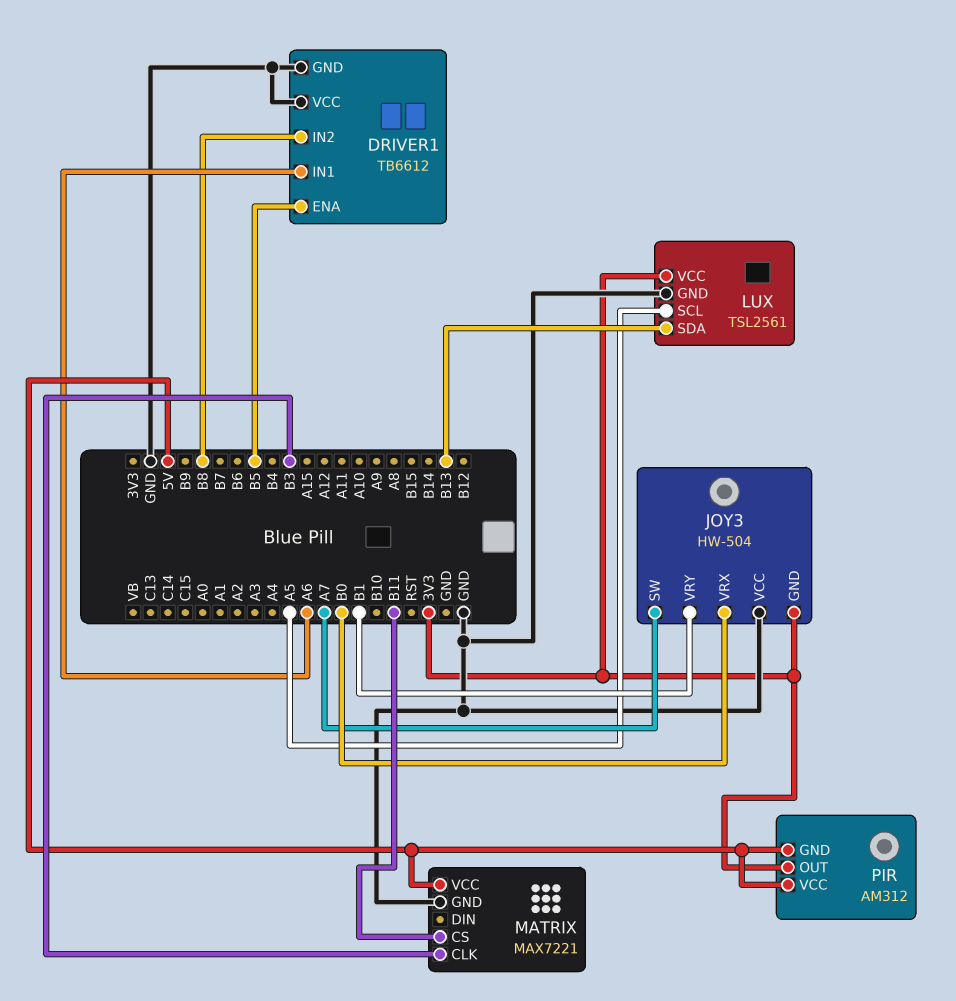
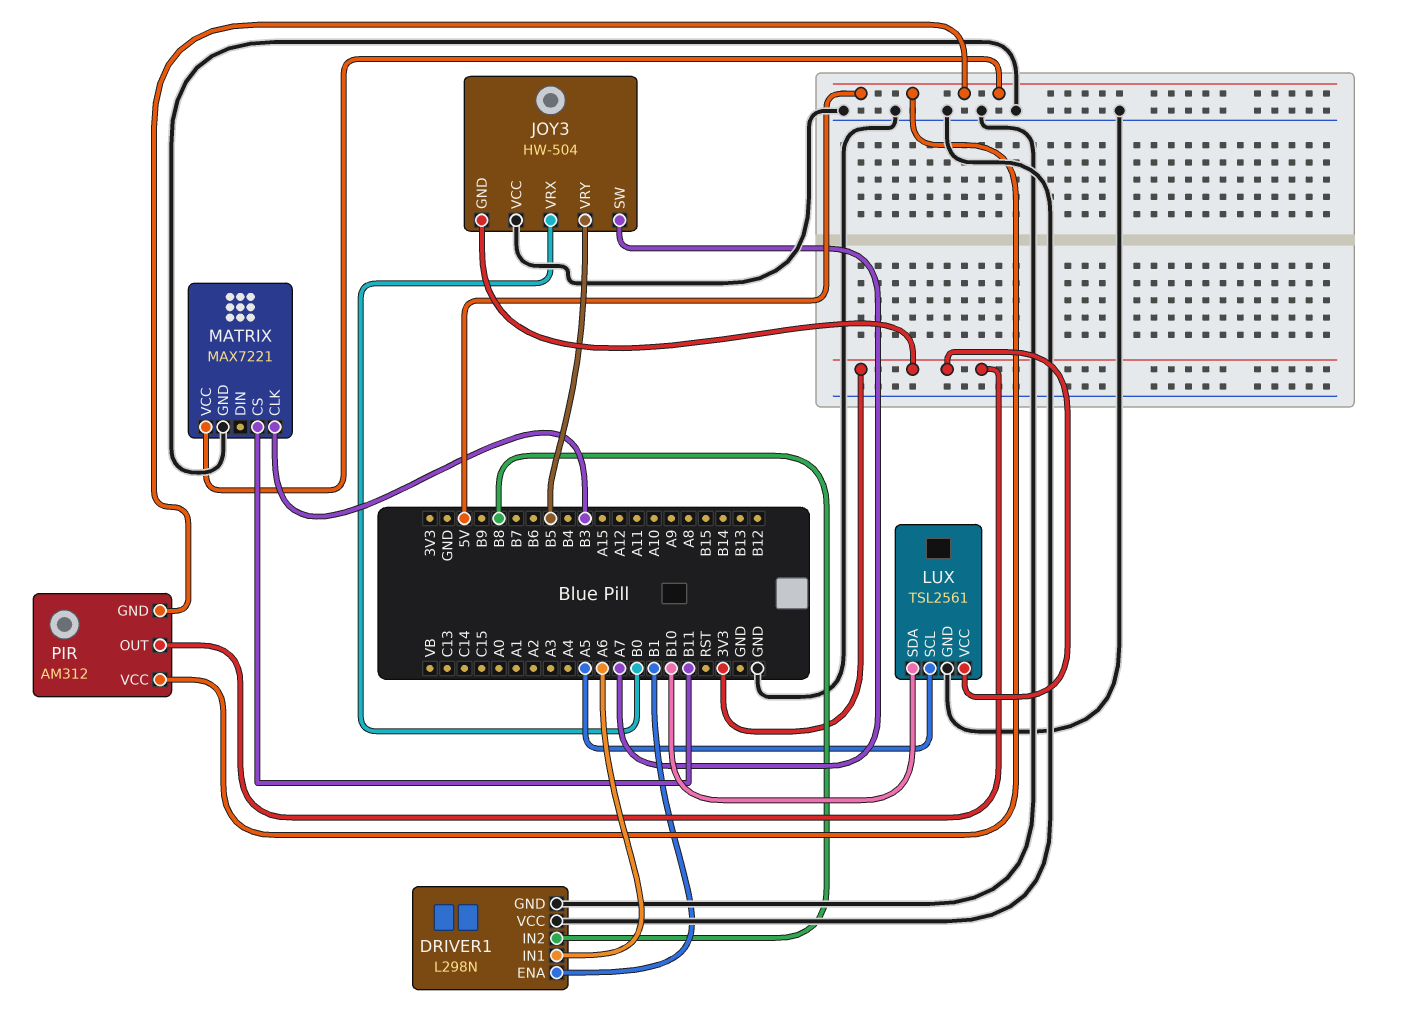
DRIVER1: TB6612 -> L298N
DRIVER1 pin ENA: B5 -> B1
JOY3 pin VRY: B1 -> B5
LUX pin SDA: B13 -> B10

